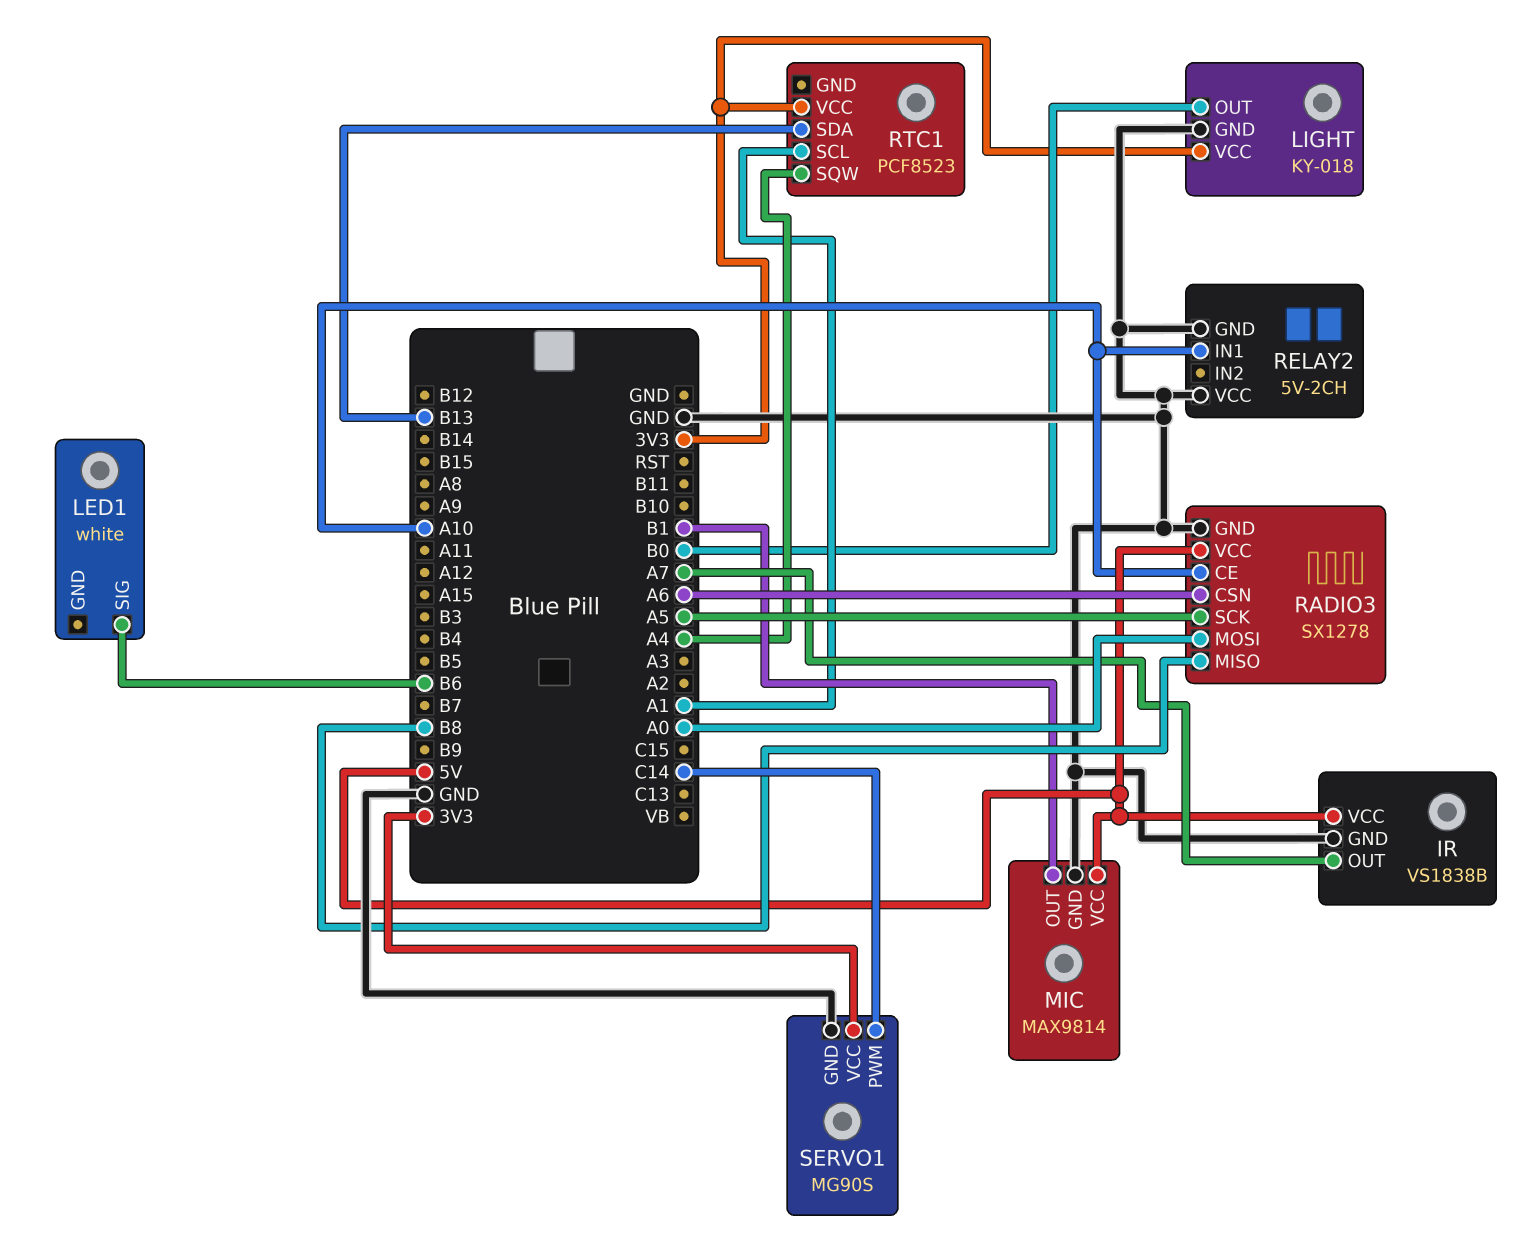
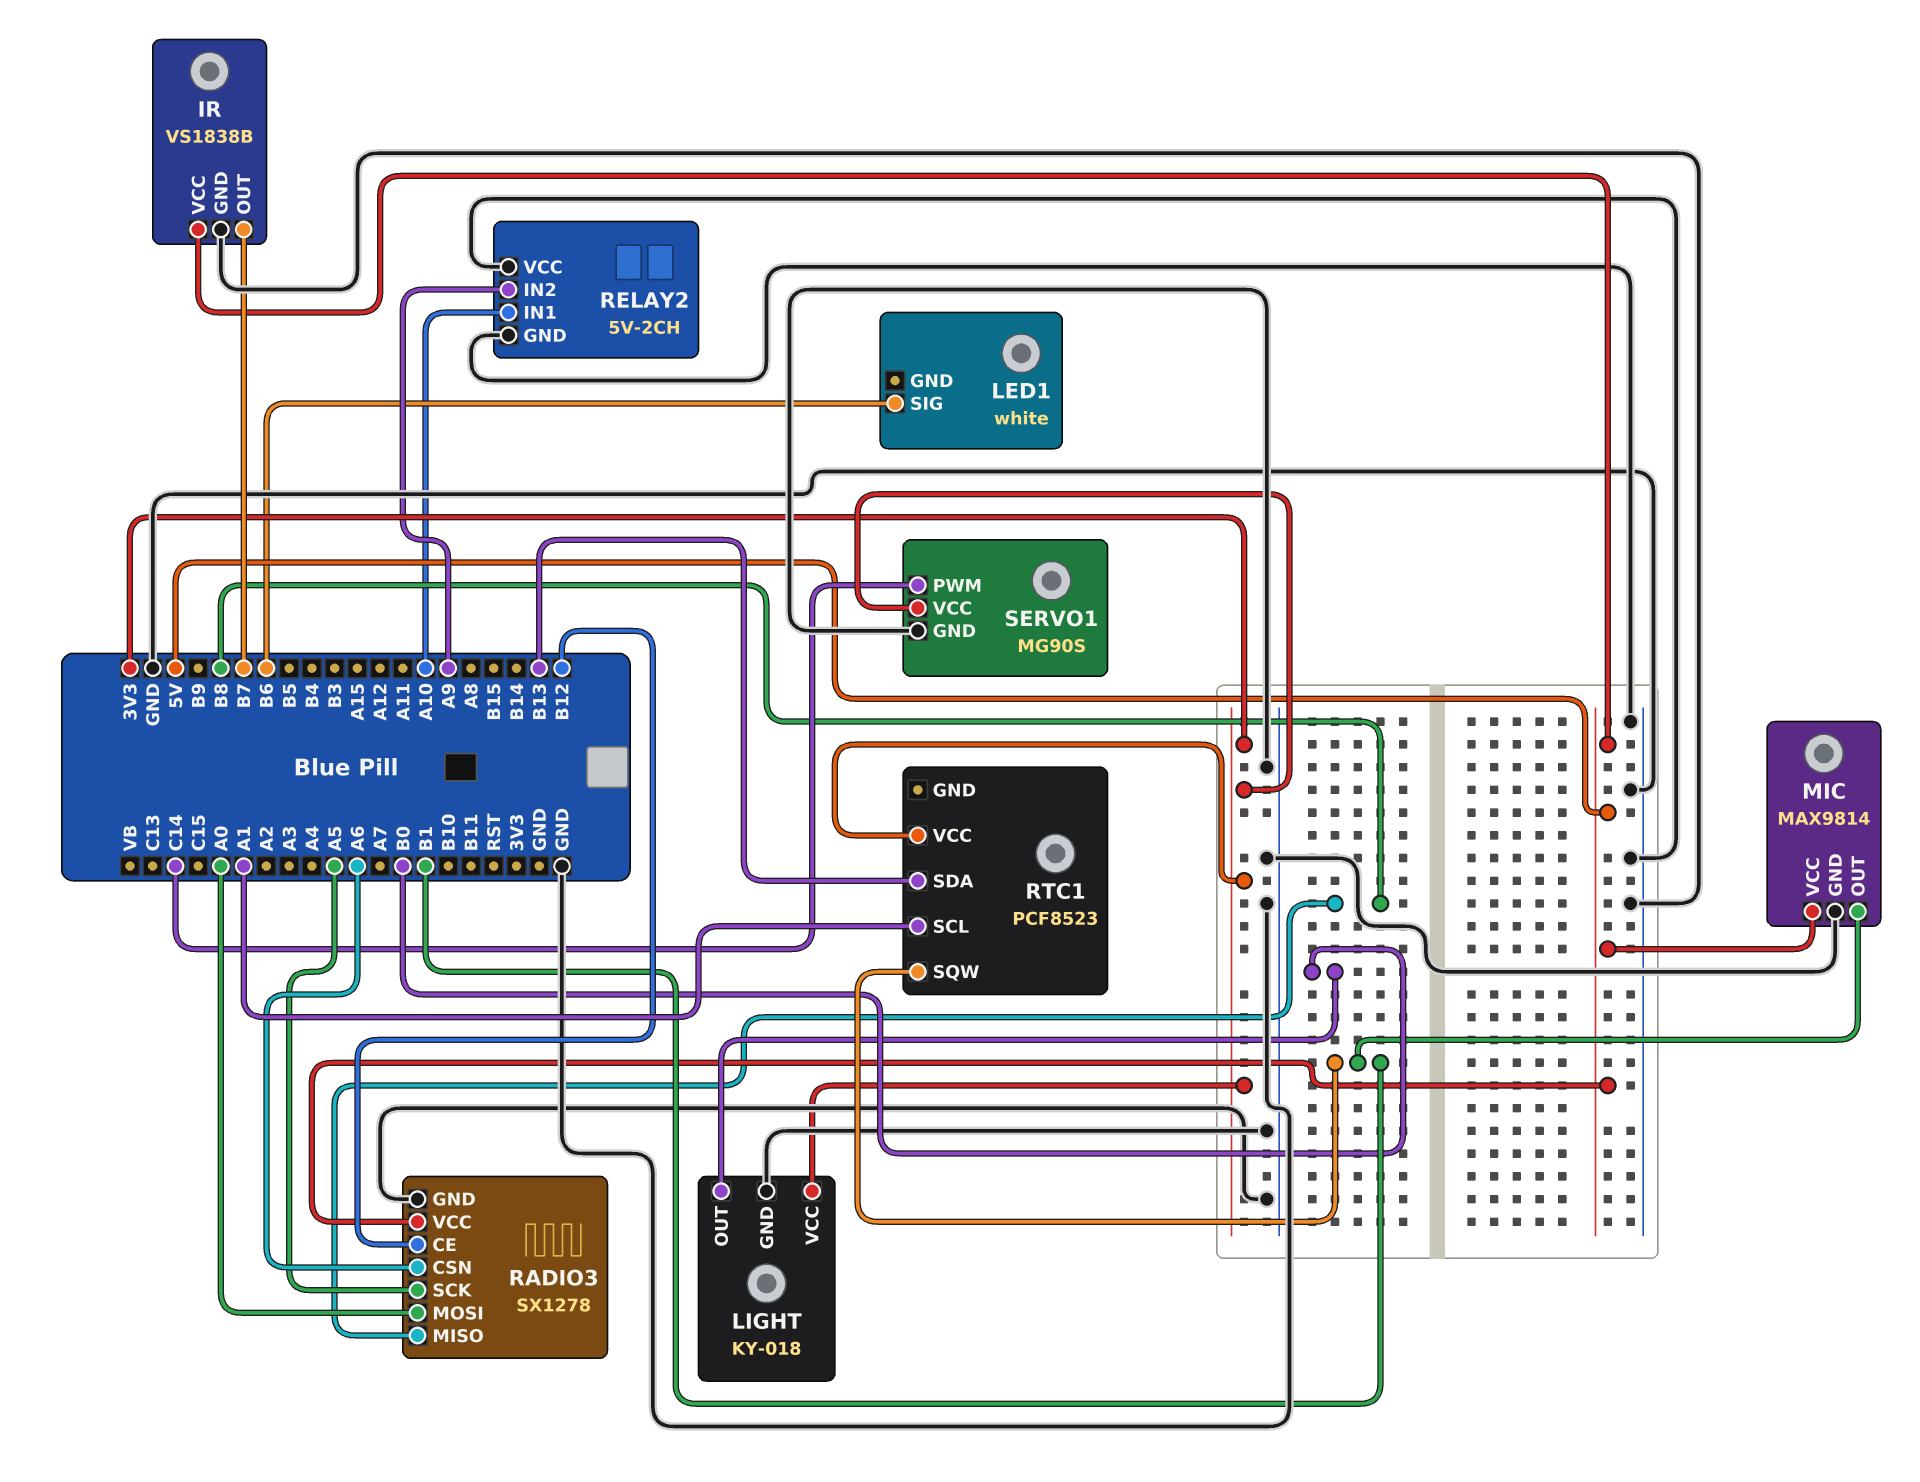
IR pin OUT: A7 -> B7
RADIO3 pin CE: A10 -> B12
RELAY2 pin IN2: none -> A9
RTC1 pin SQW: A4 -> B1

